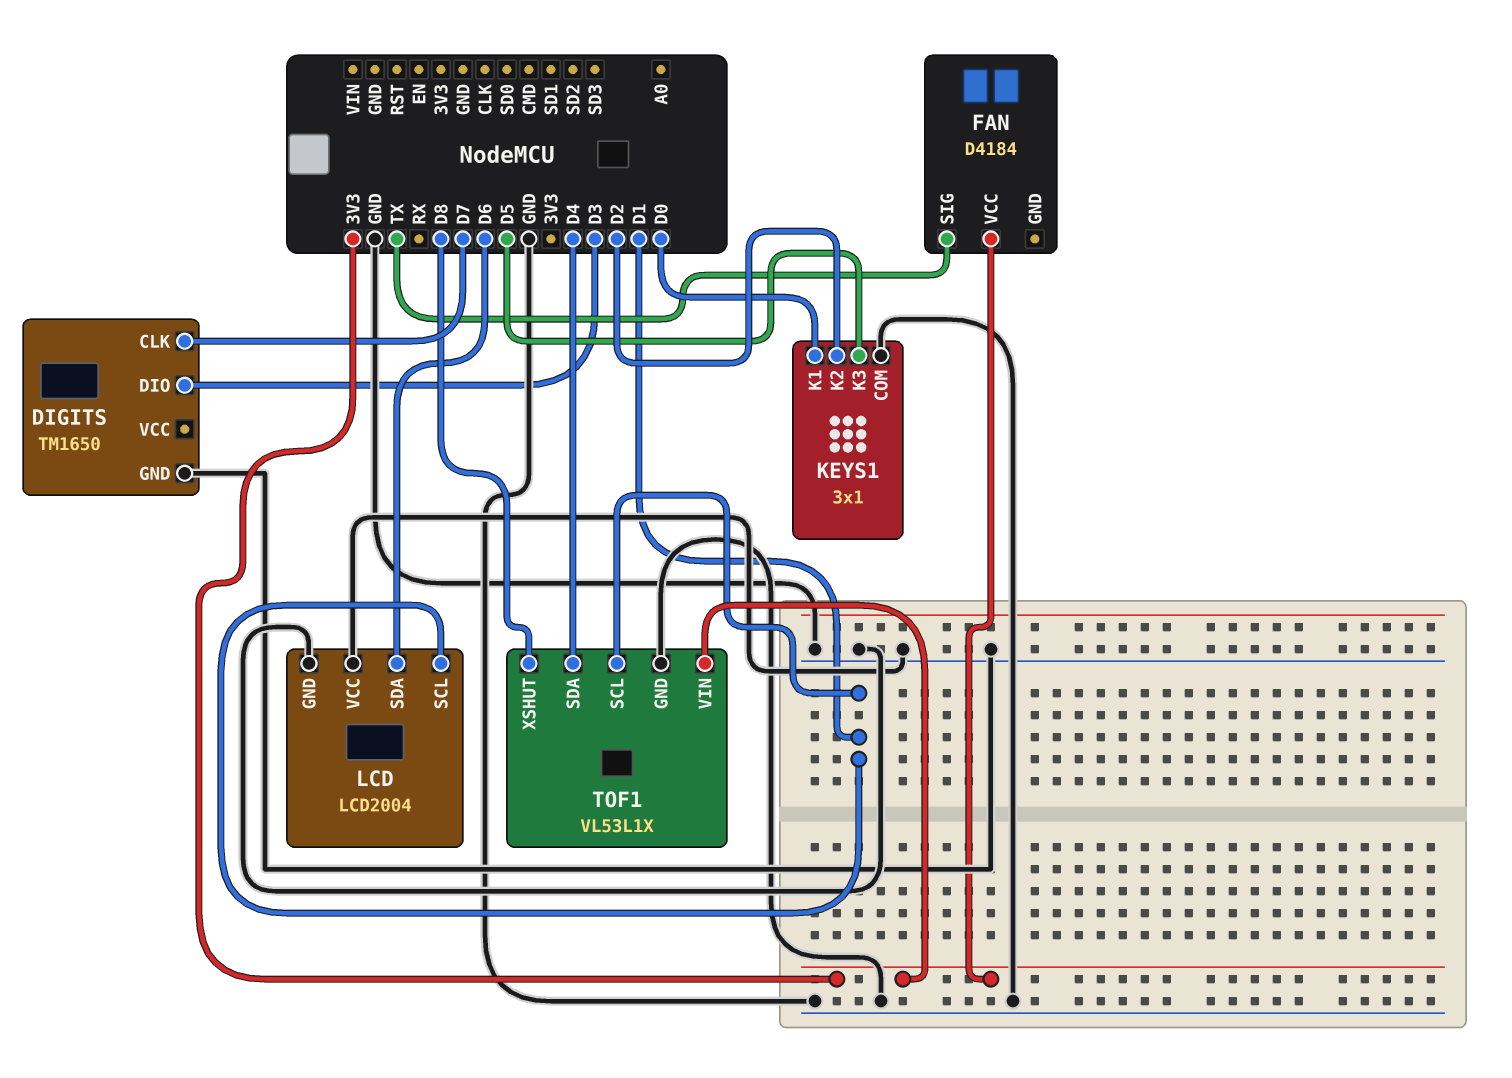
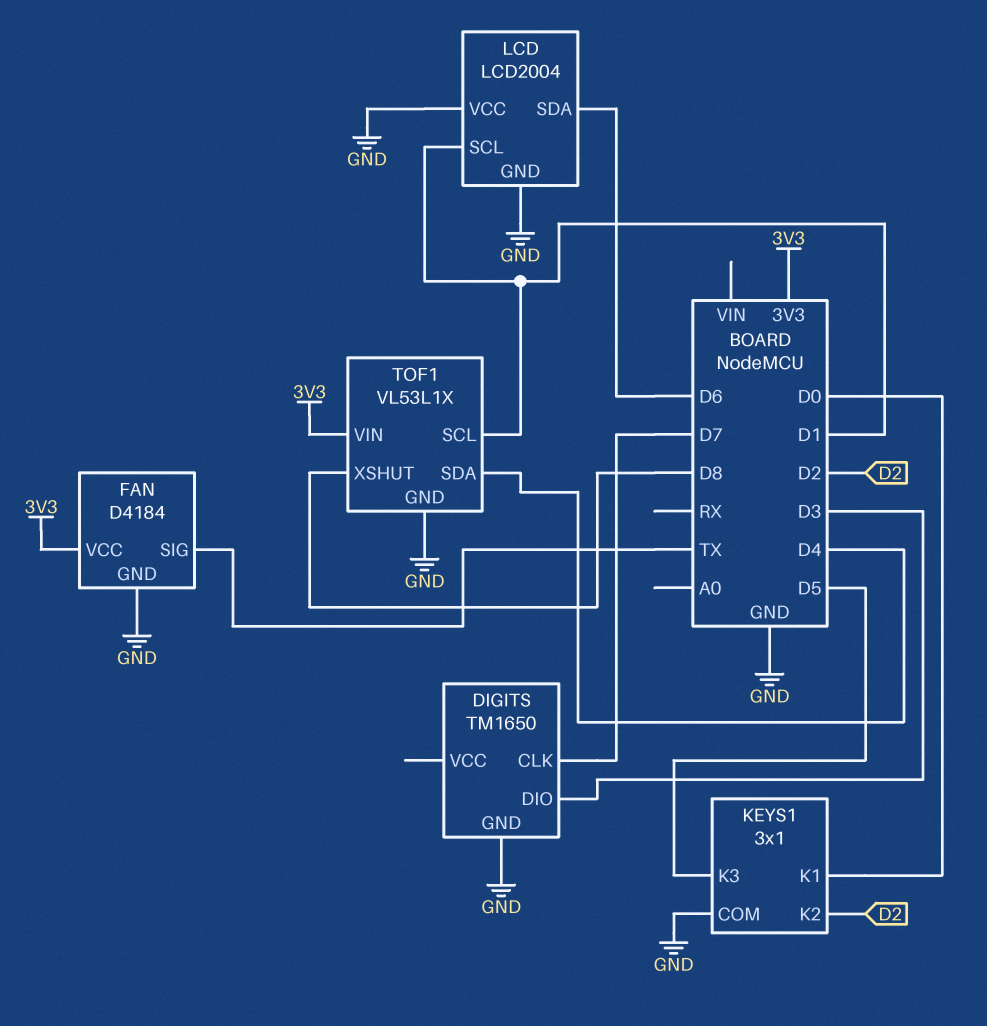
FAN pin GND: none -> GND

